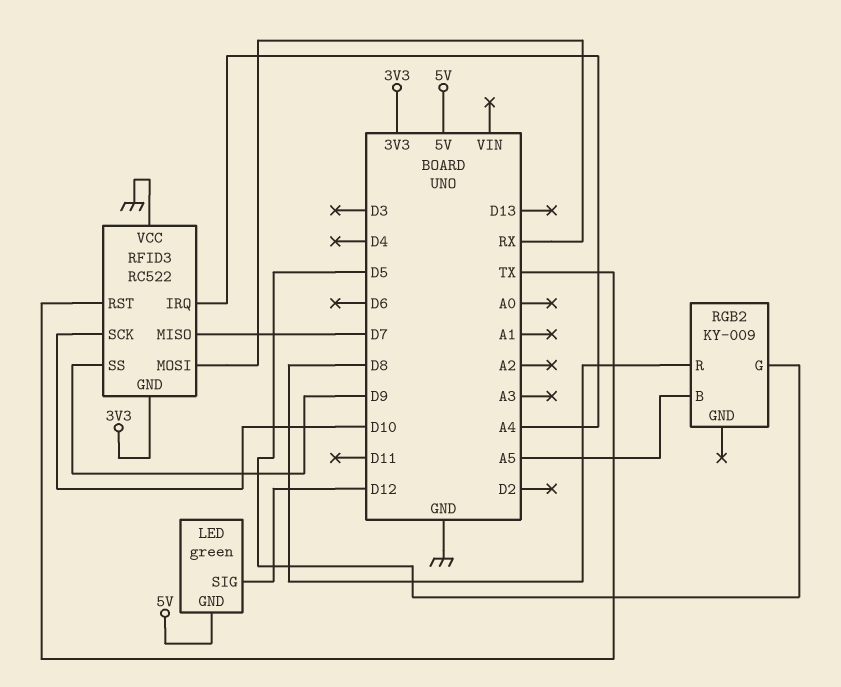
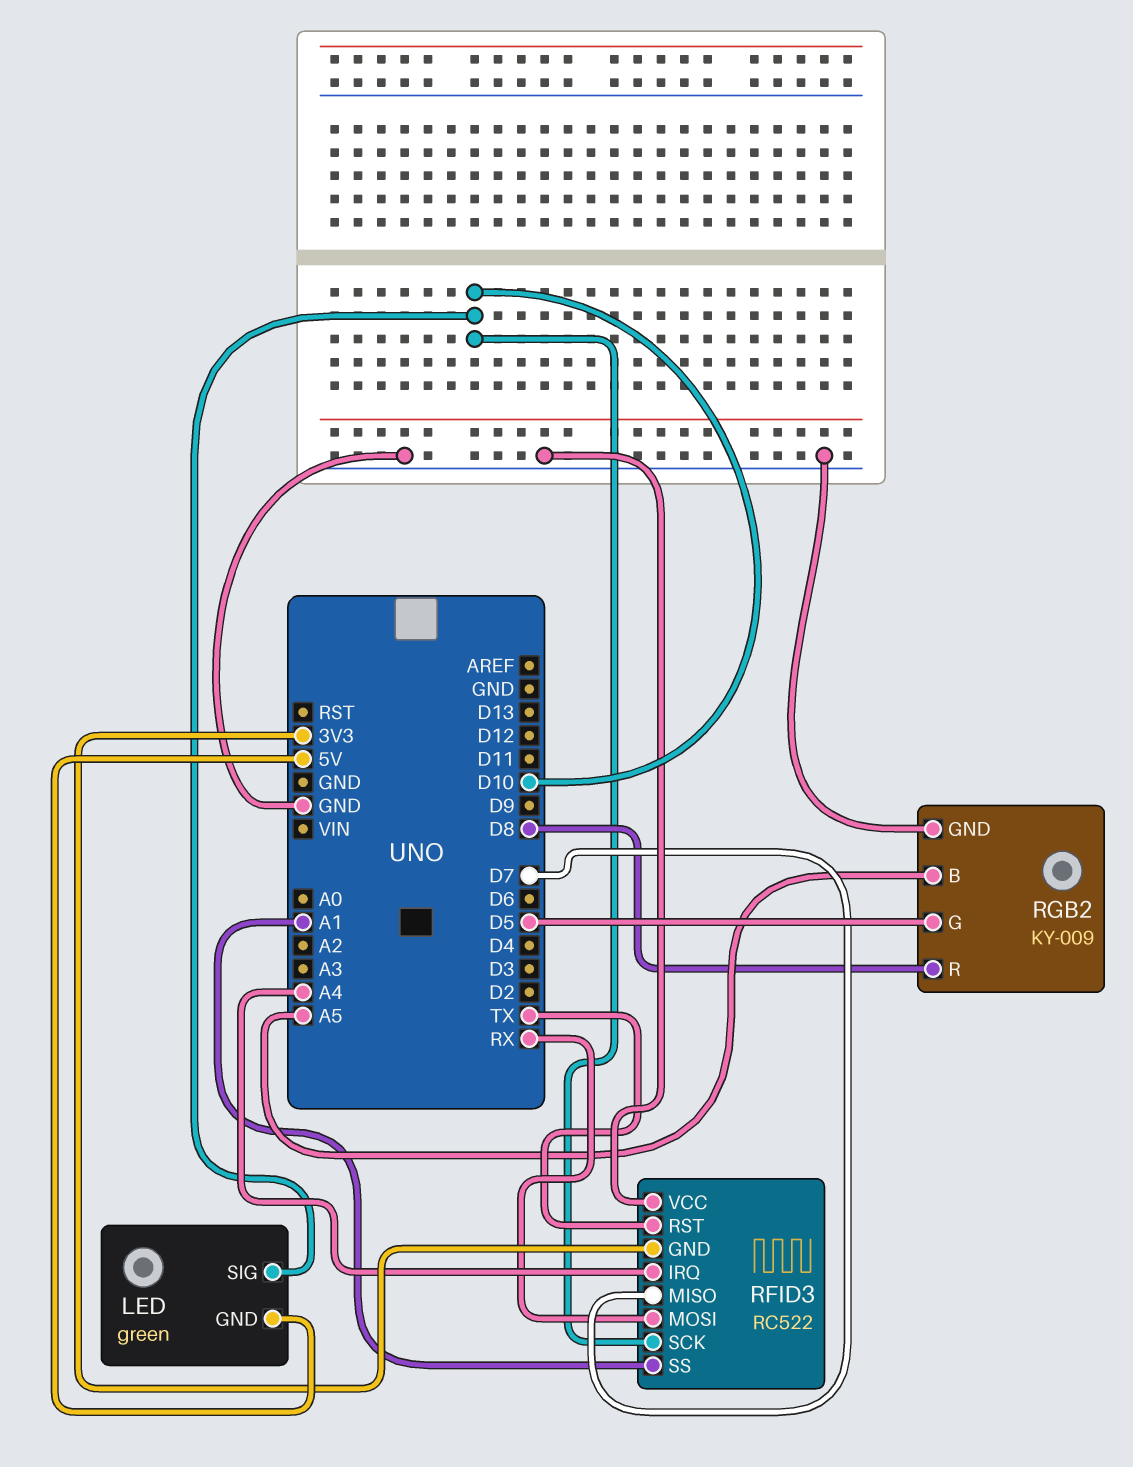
LED pin SIG: D12 -> D10
RFID3 pin SS: D9 -> A1
RGB2 pin GND: none -> GND

